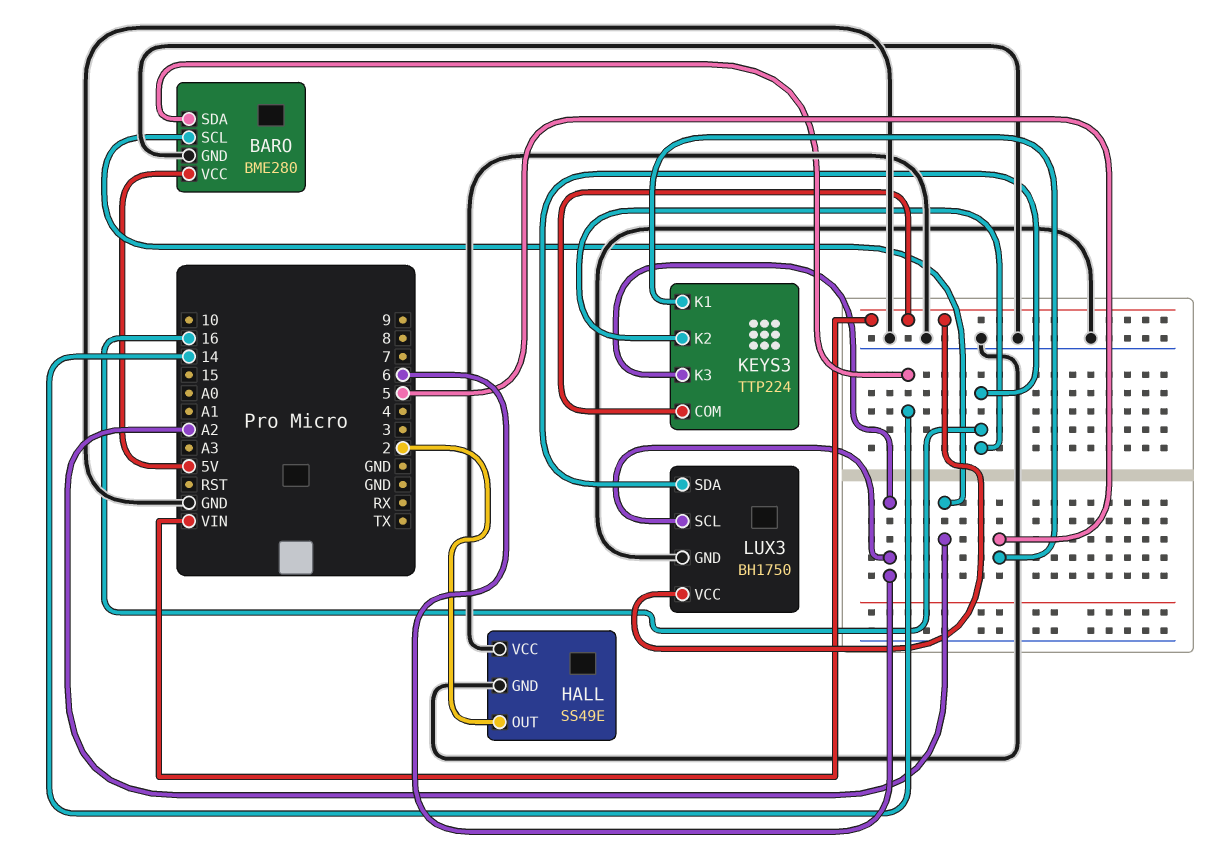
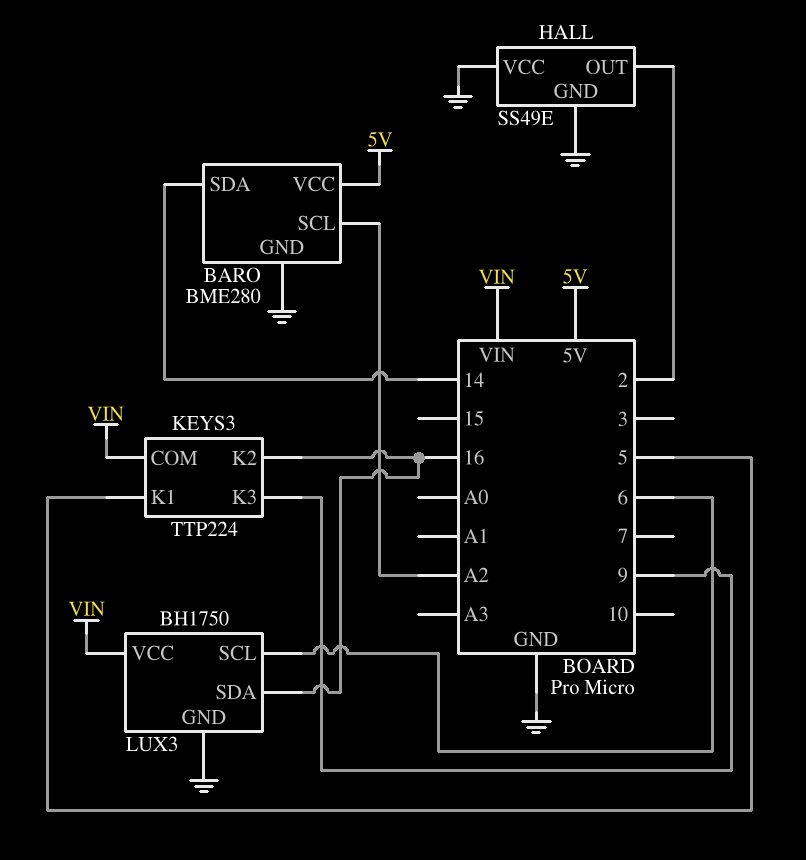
KEYS3 pin K3: 6 -> 9

